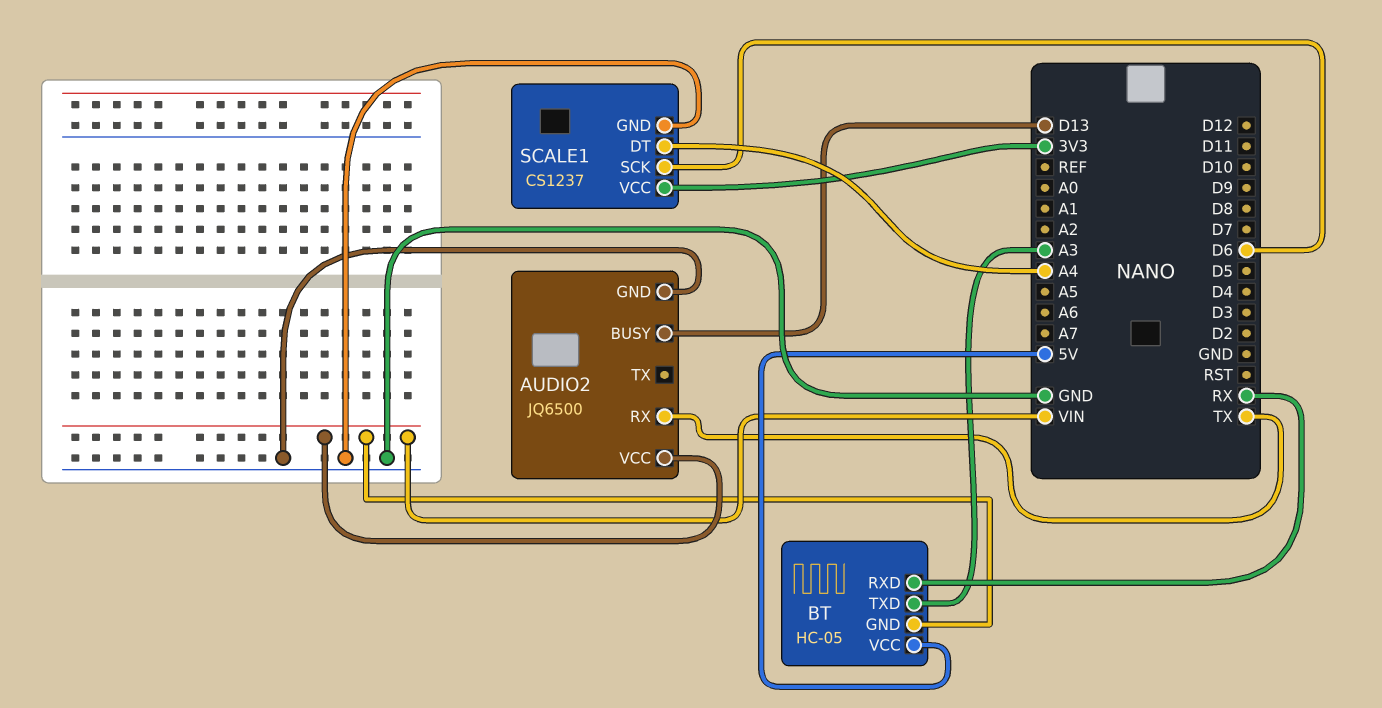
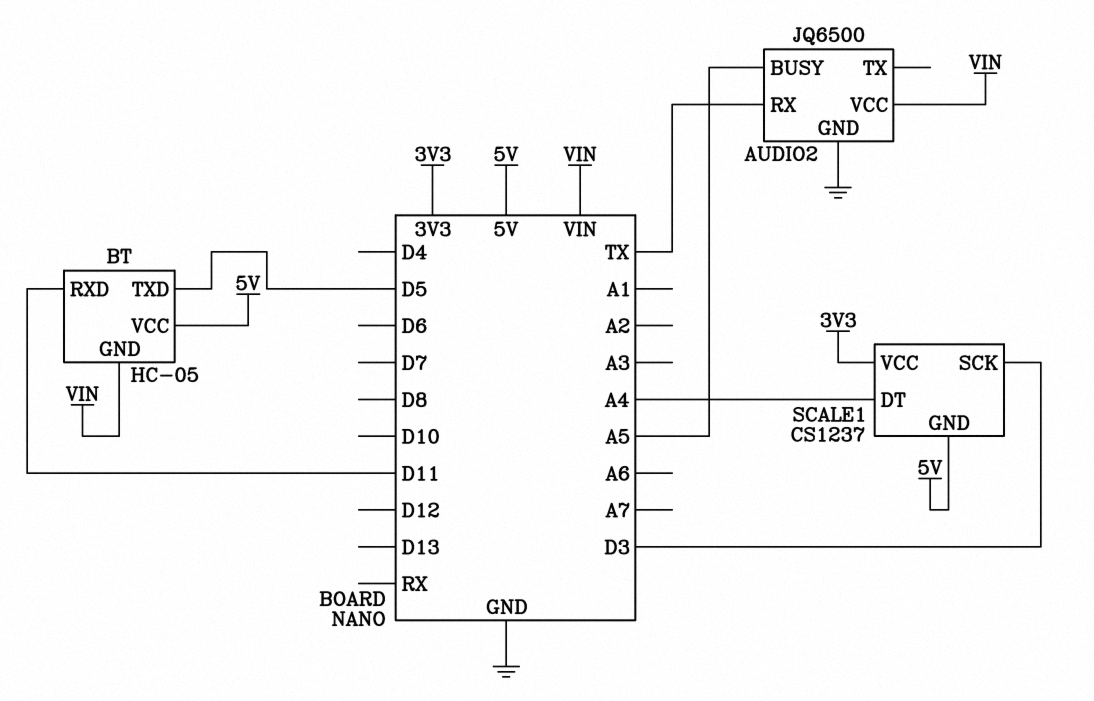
AUDIO2 pin BUSY: D13 -> A5
BT pin RXD: RX -> D11
BT pin TXD: A3 -> D5
SCALE1 pin GND: GND -> 5V
SCALE1 pin SCK: D6 -> D3

